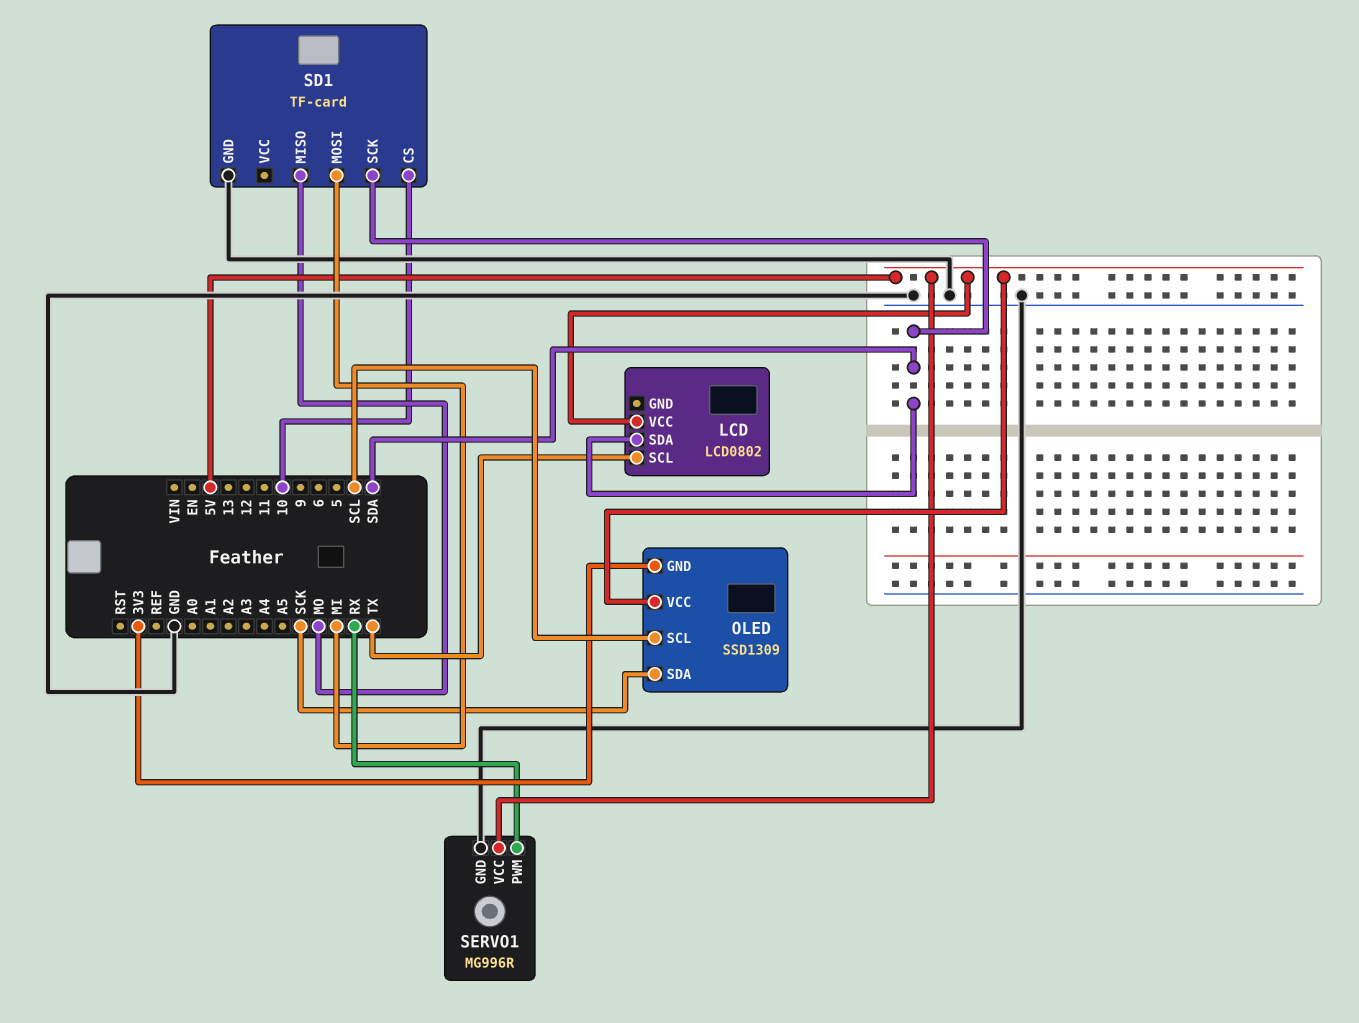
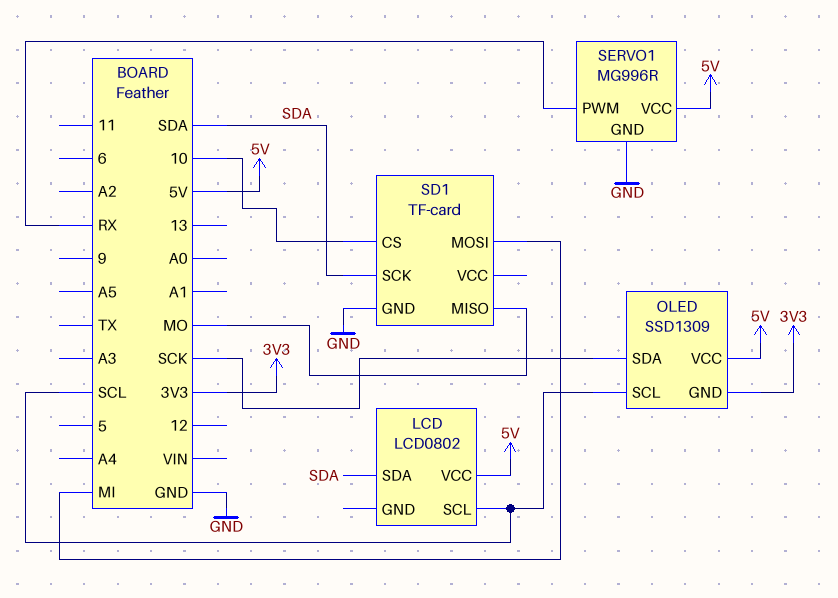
LCD pin SCL: TX -> SCL

